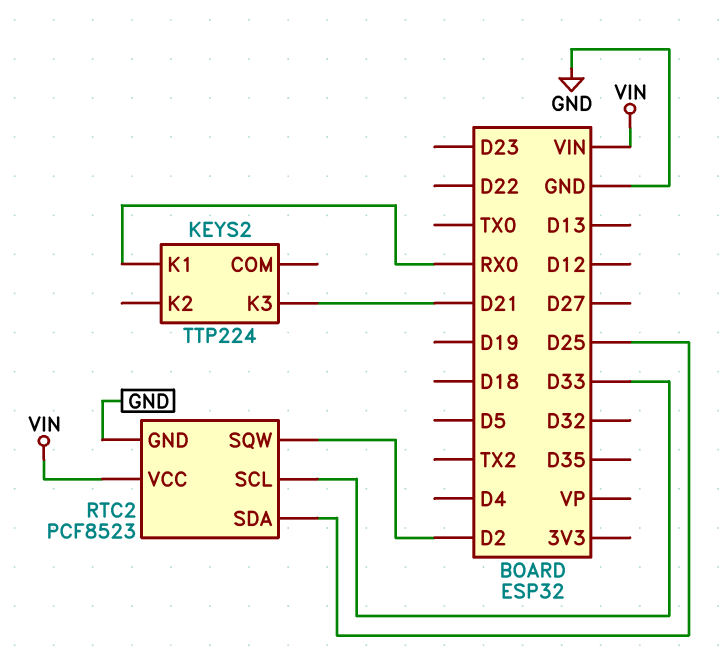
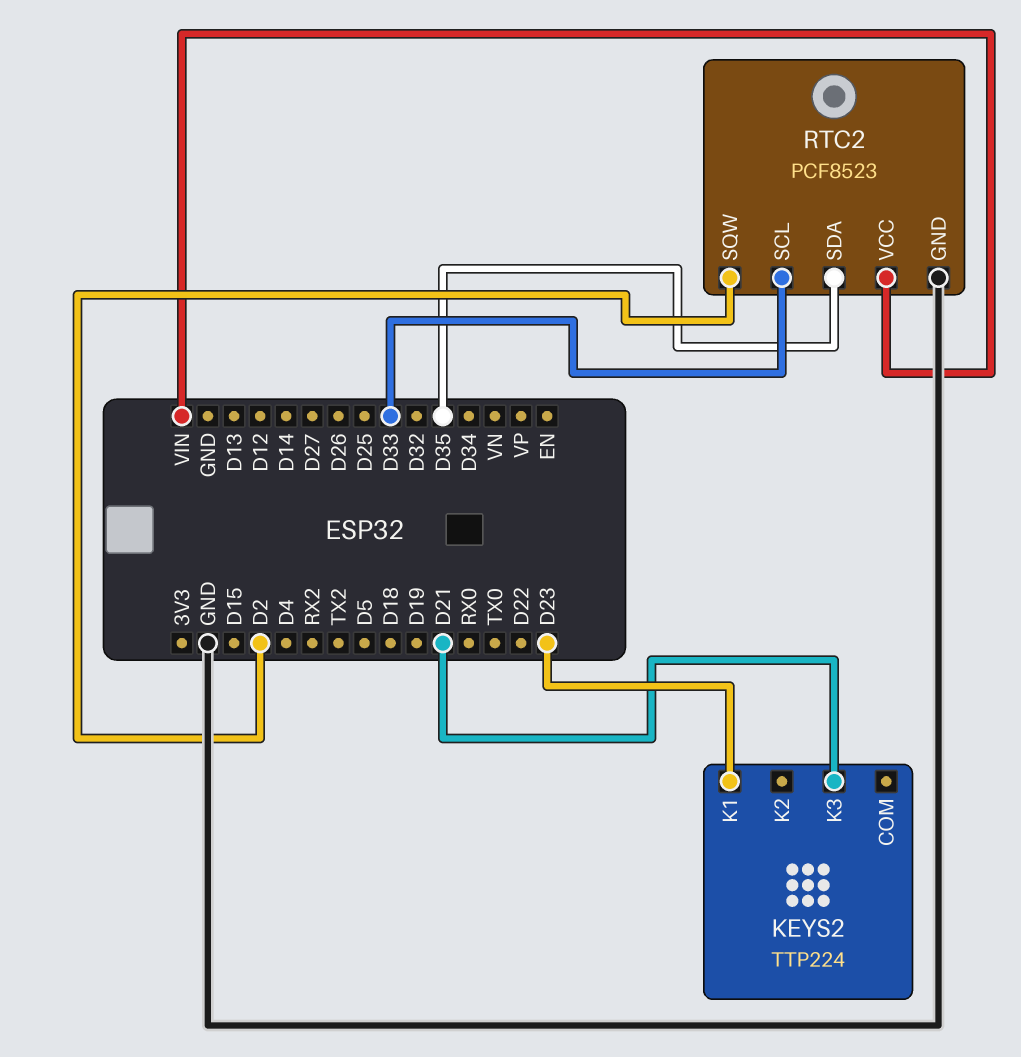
KEYS2 pin K1: RX0 -> D23
RTC2 pin SDA: D25 -> D35

